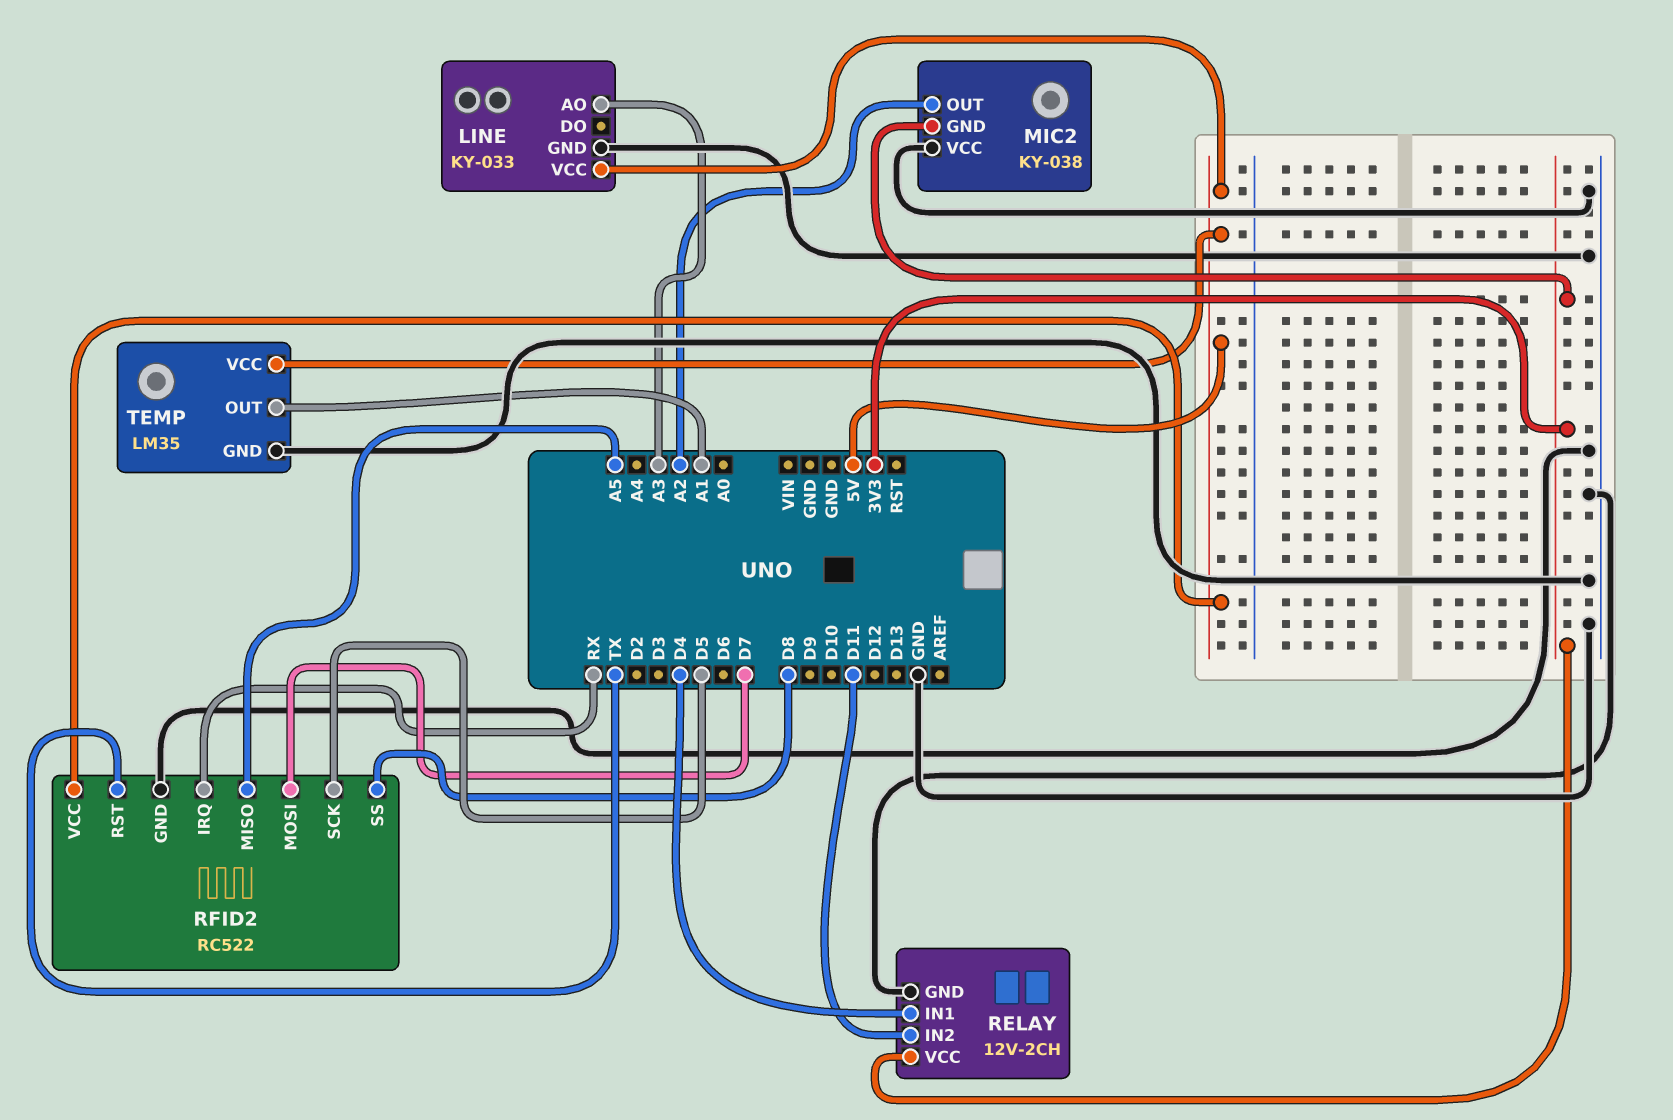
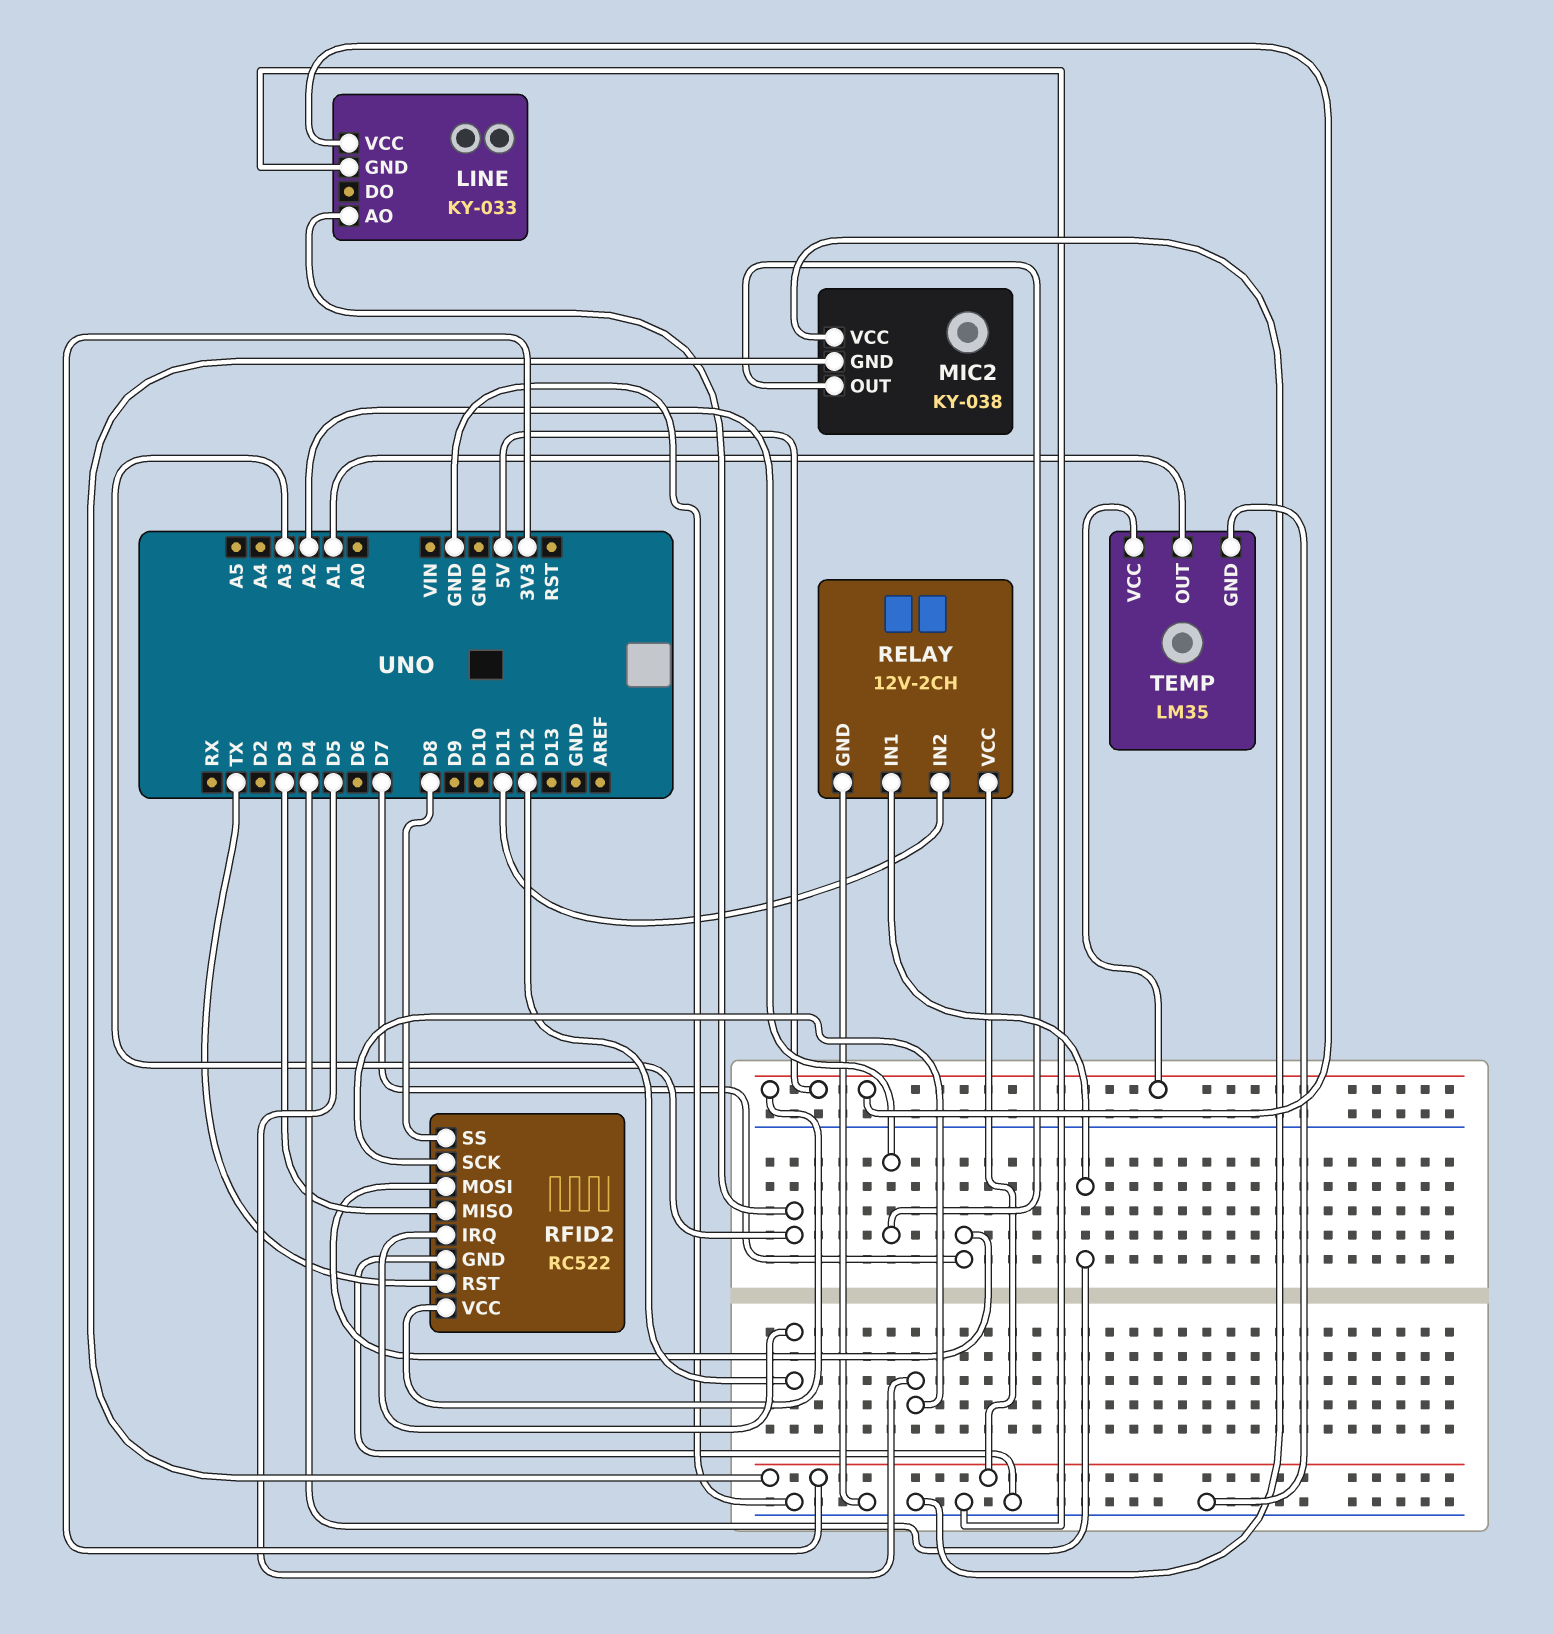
RFID2 pin IRQ: RX -> D12
RFID2 pin MISO: A5 -> D3

